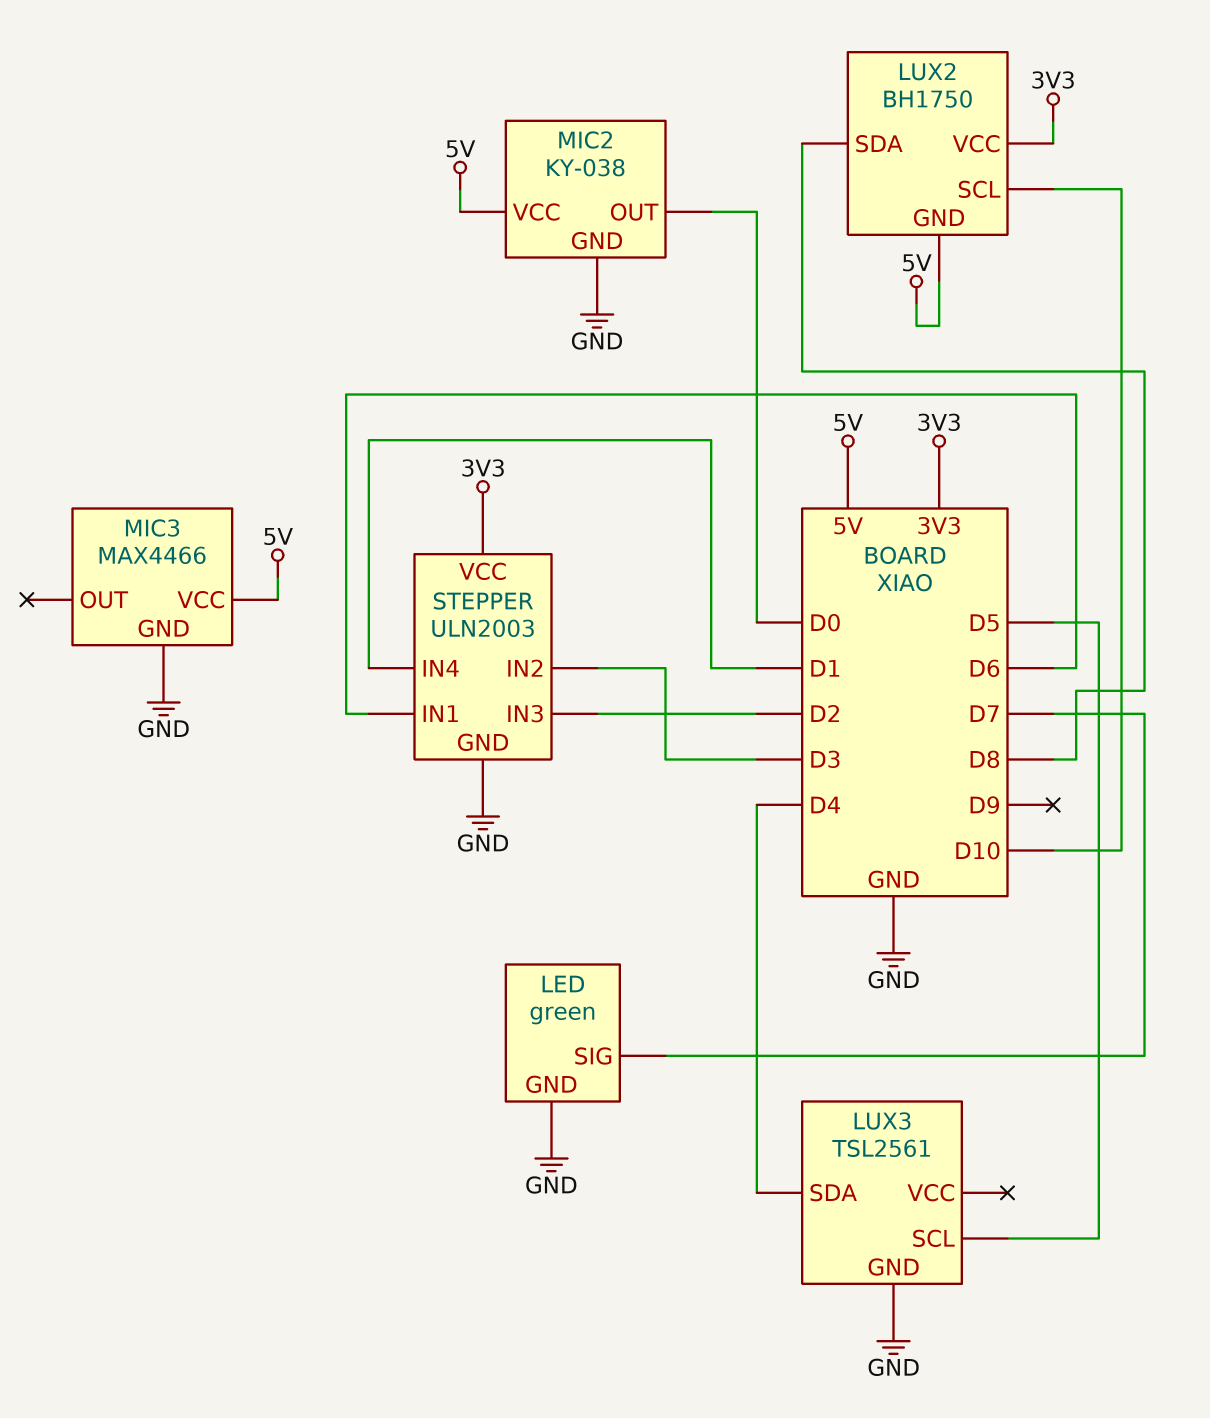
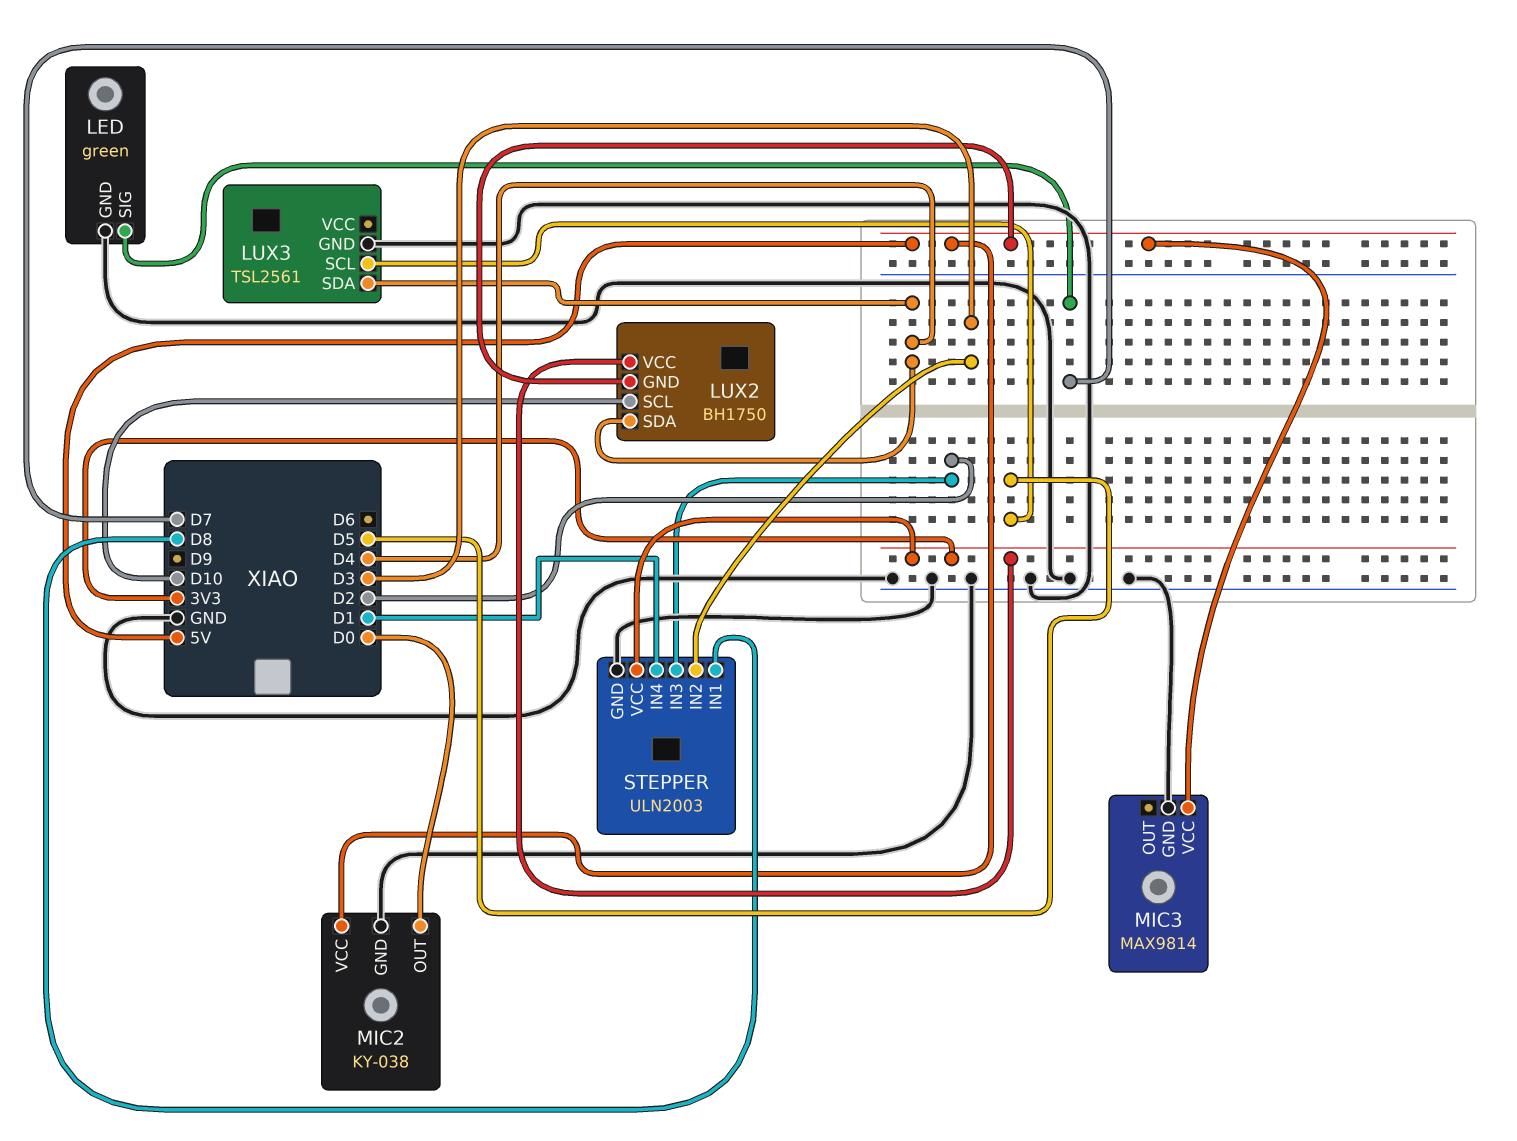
LUX2 pin SDA: D8 -> D4
MIC3: MAX4466 -> MAX9814
STEPPER pin IN1: D6 -> D8

